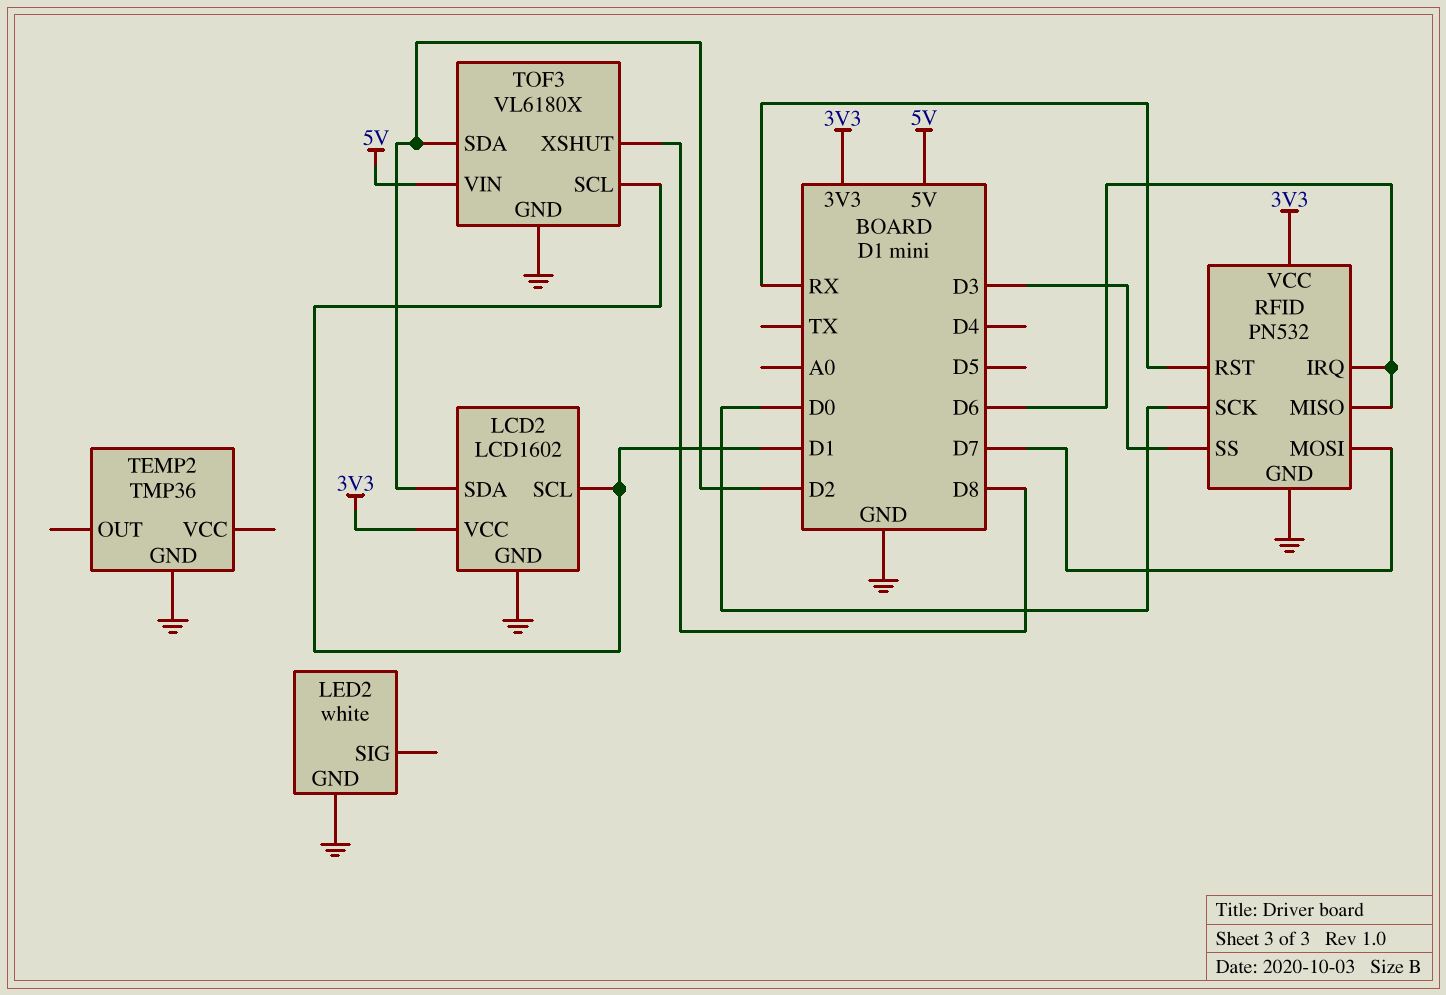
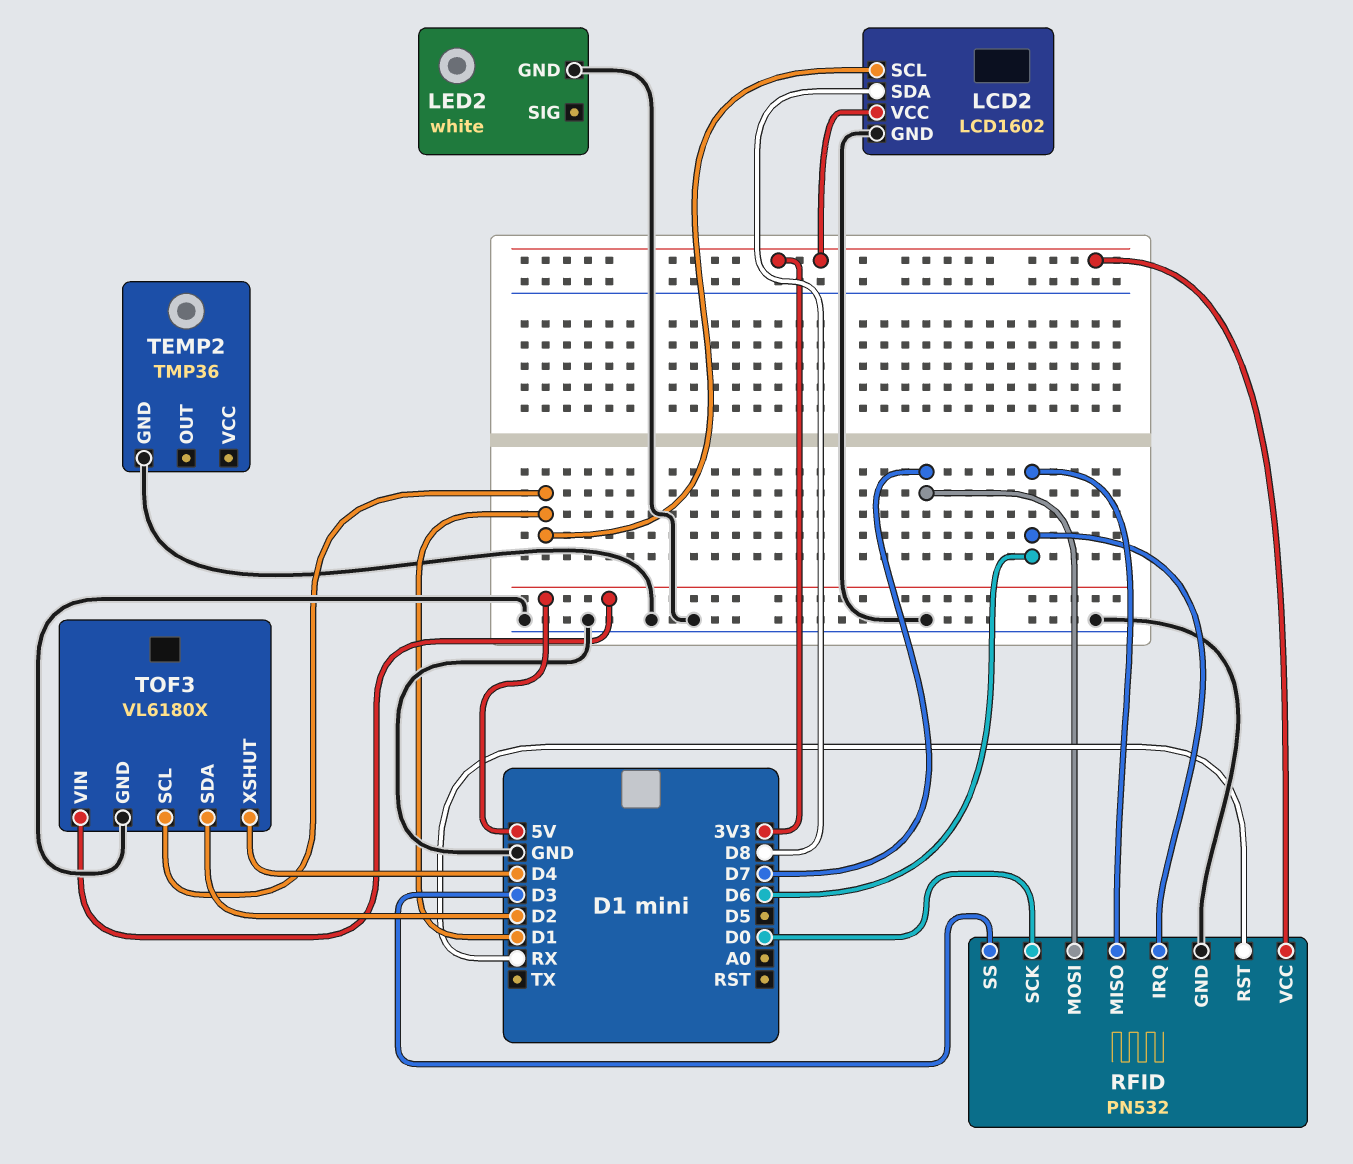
LCD2 pin SDA: D2 -> D8
TOF3 pin XSHUT: D8 -> D4

